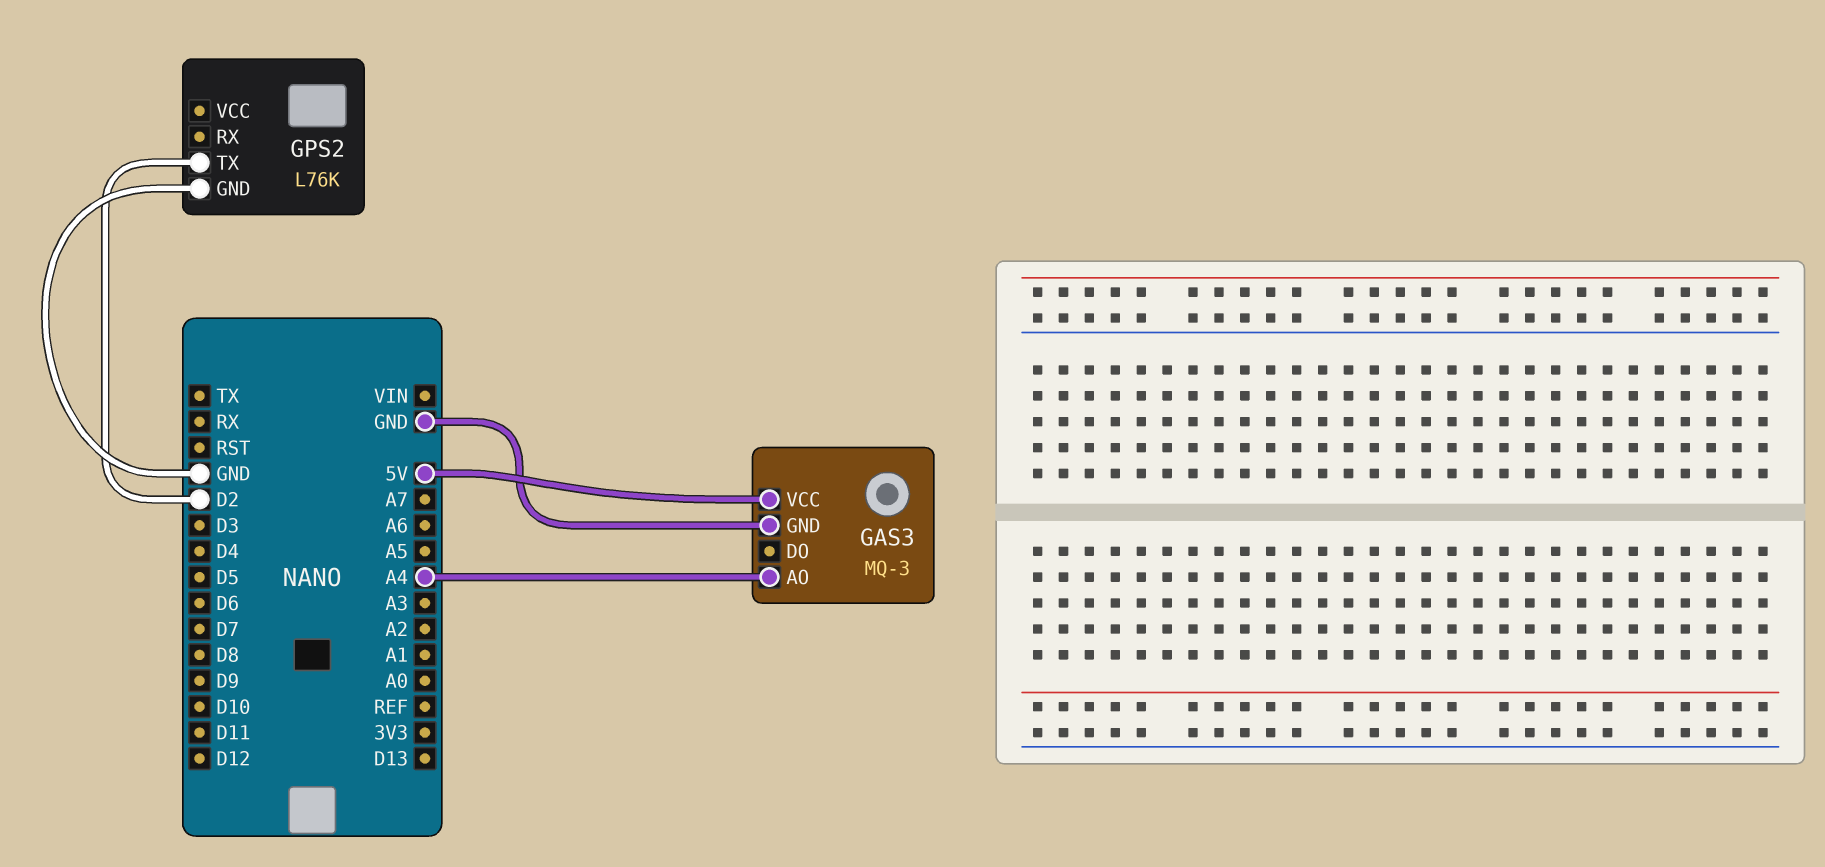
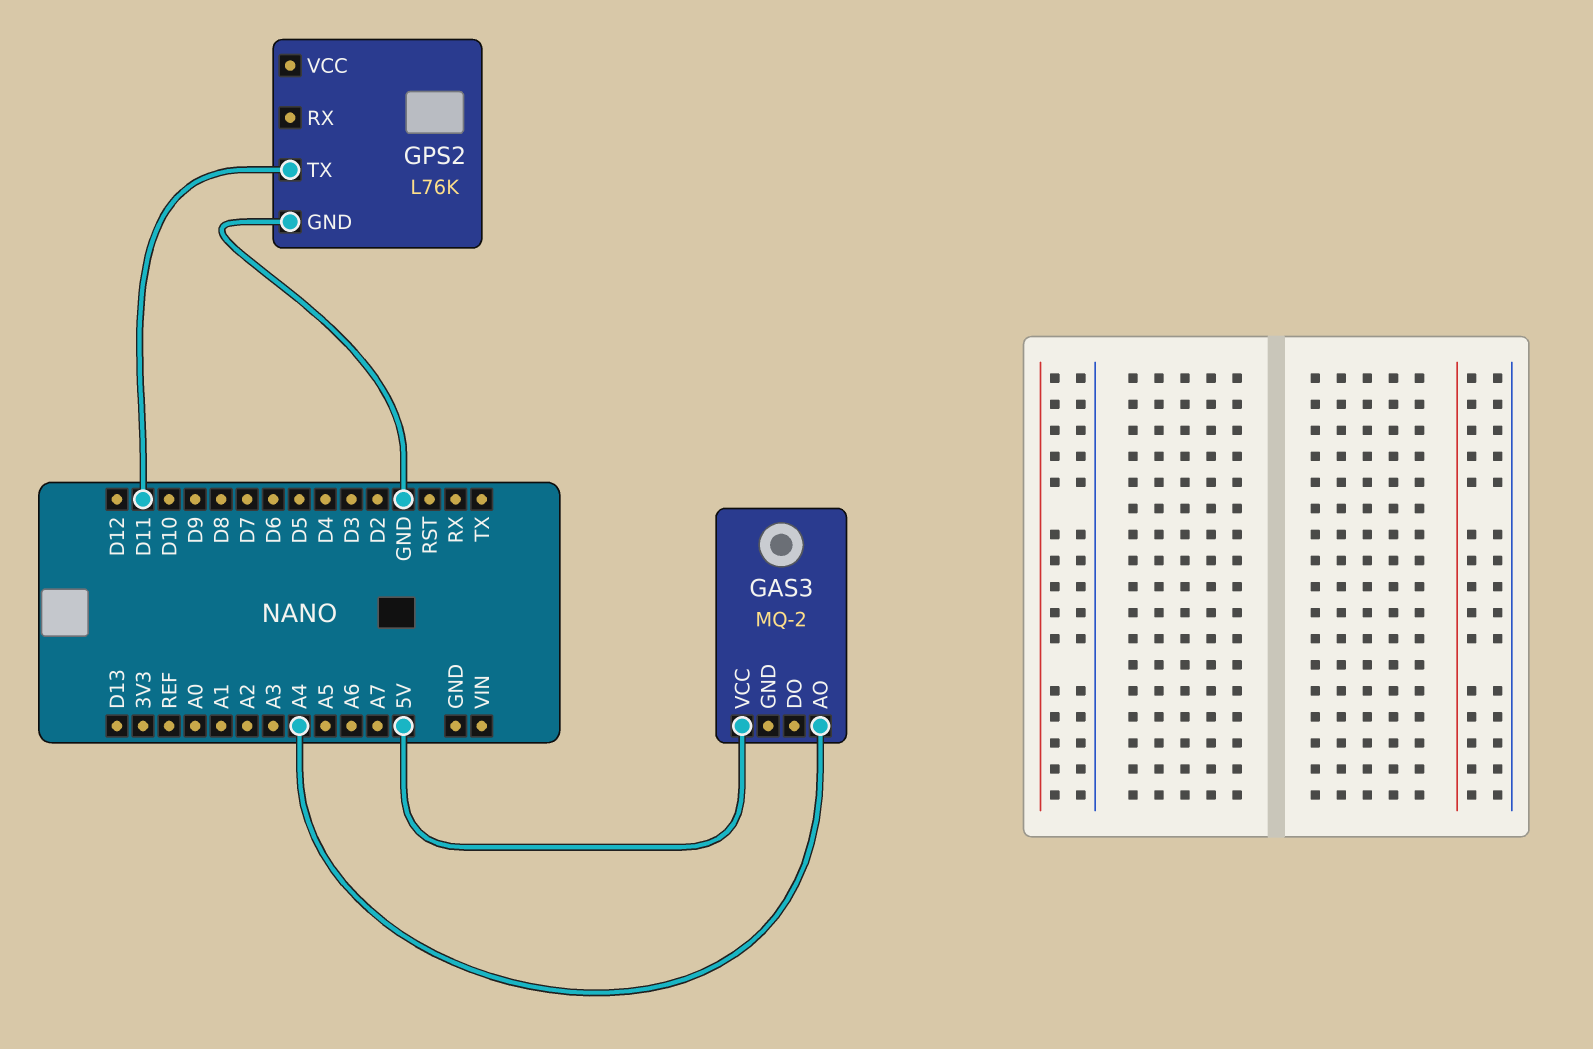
GAS3: MQ-3 -> MQ-2
GAS3 pin GND: GND -> none
GPS2 pin TX: D2 -> D11

